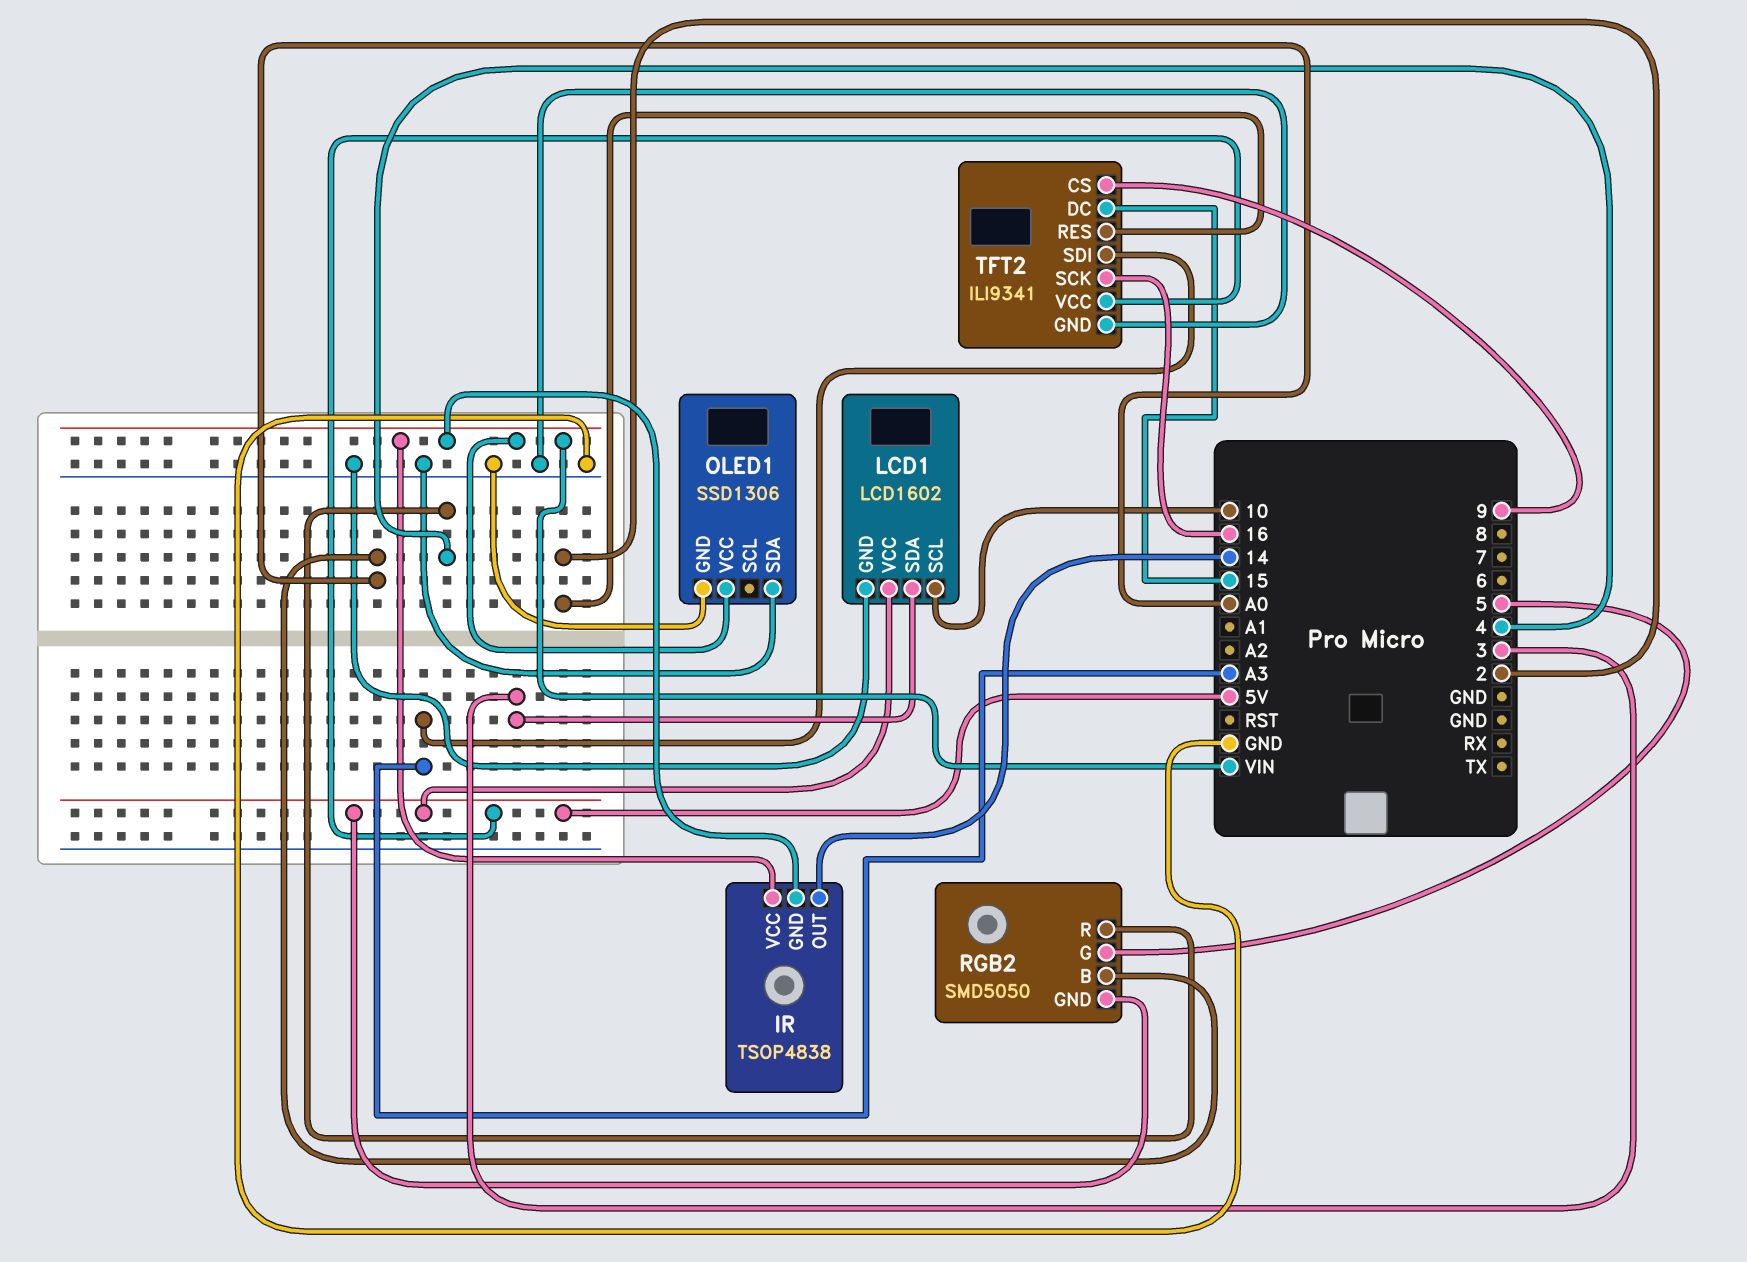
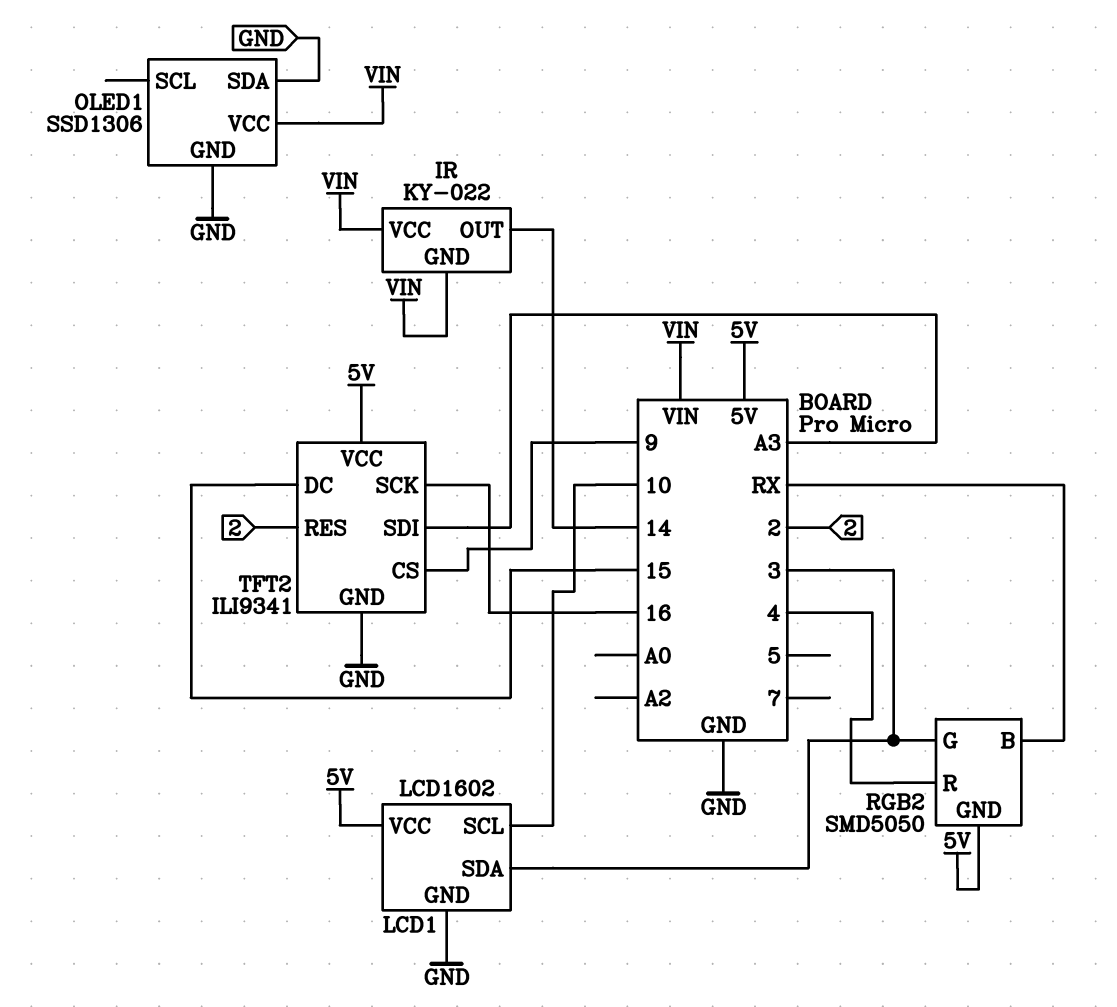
IR: TSOP4838 -> KY-022
RGB2 pin B: A0 -> RX
RGB2 pin G: 5 -> 3

